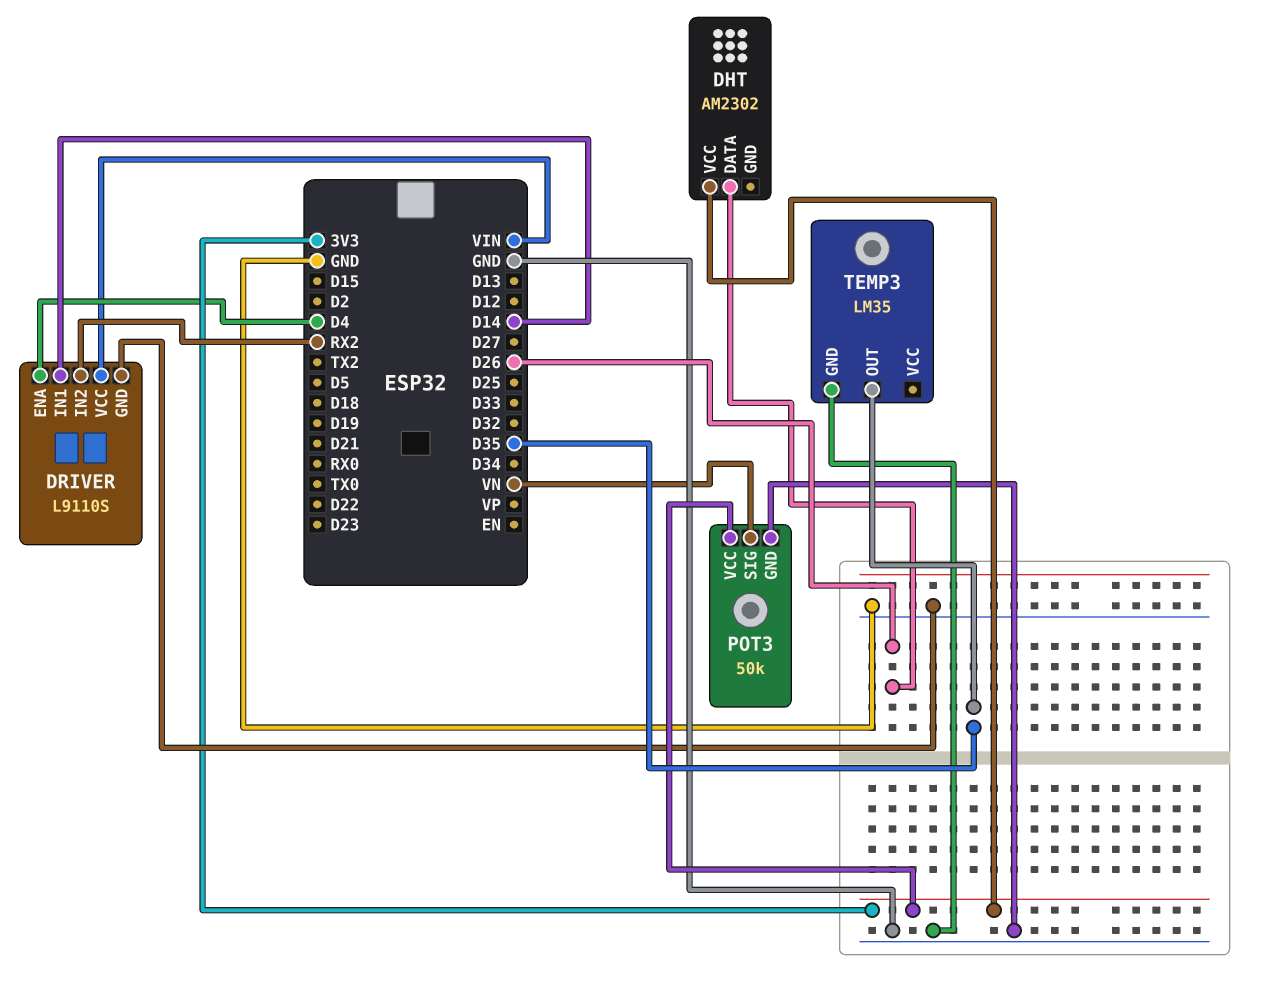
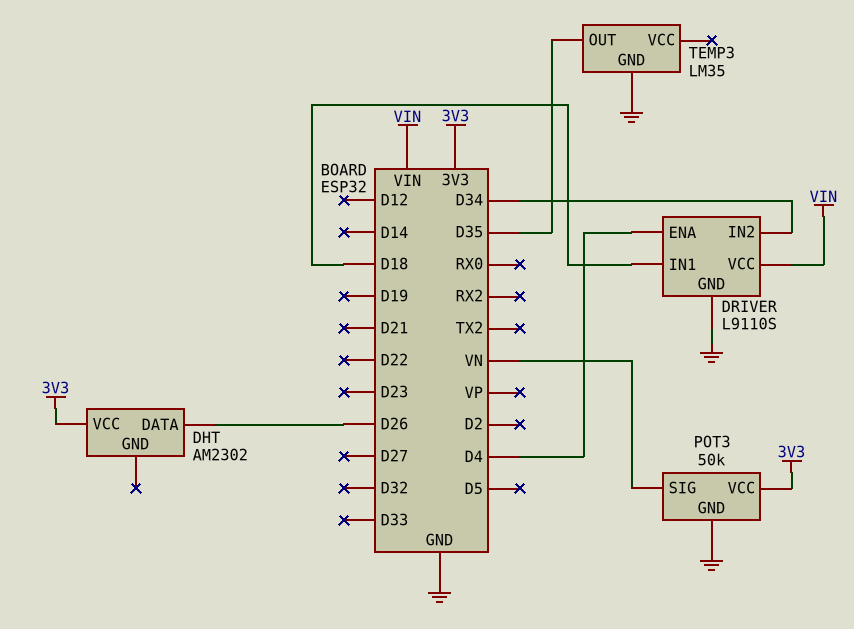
DRIVER pin IN1: D14 -> D18
DRIVER pin IN2: RX2 -> D34

